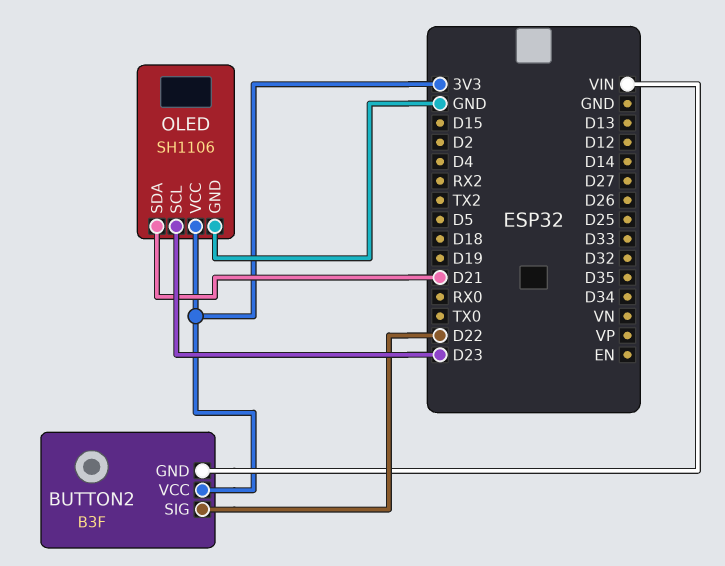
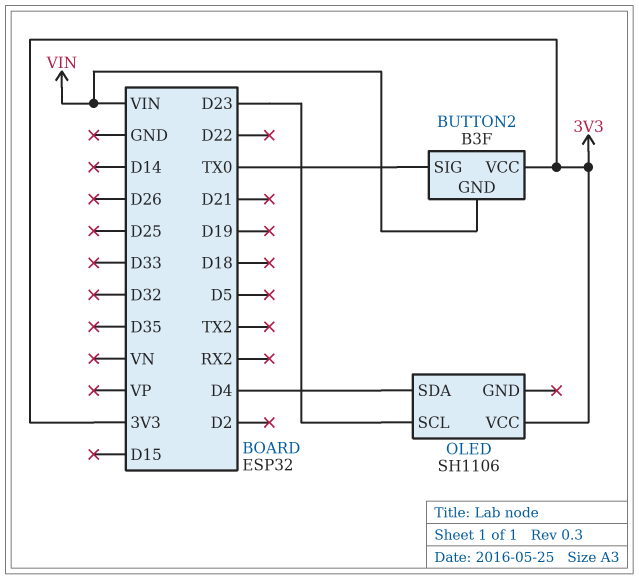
BUTTON2 pin SIG: D22 -> TX0
OLED pin GND: GND -> none
OLED pin SDA: D21 -> D4

